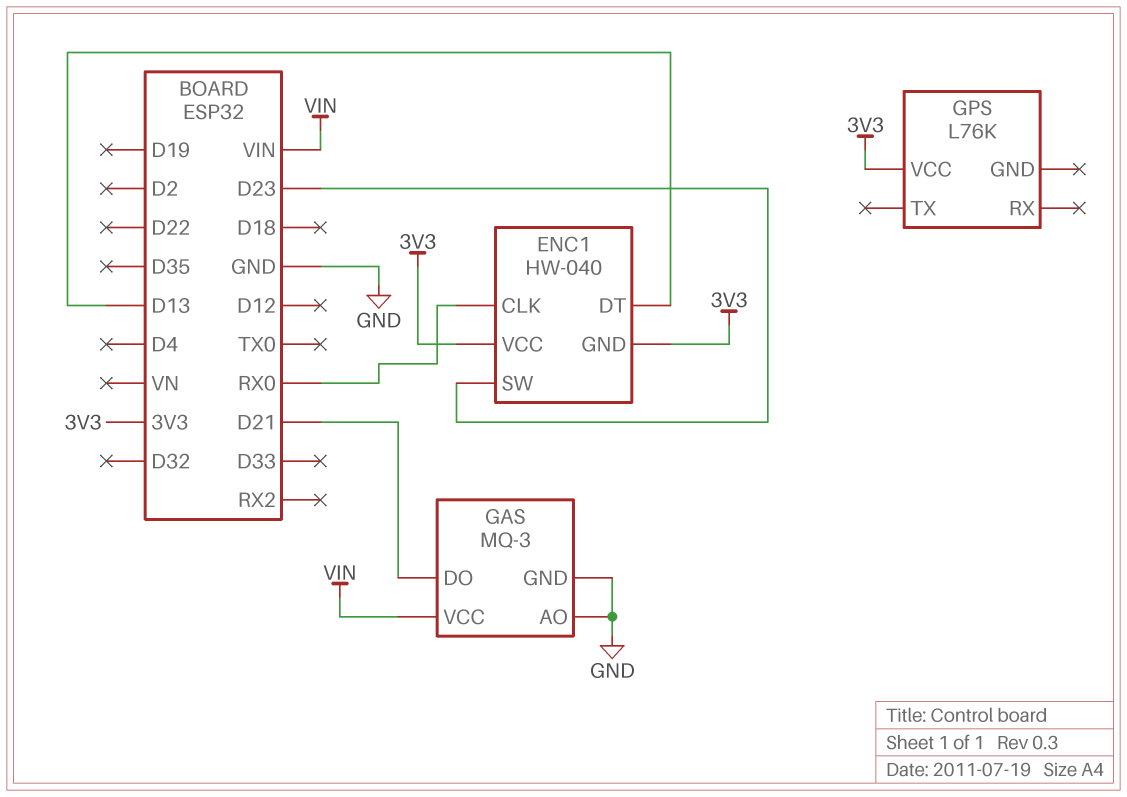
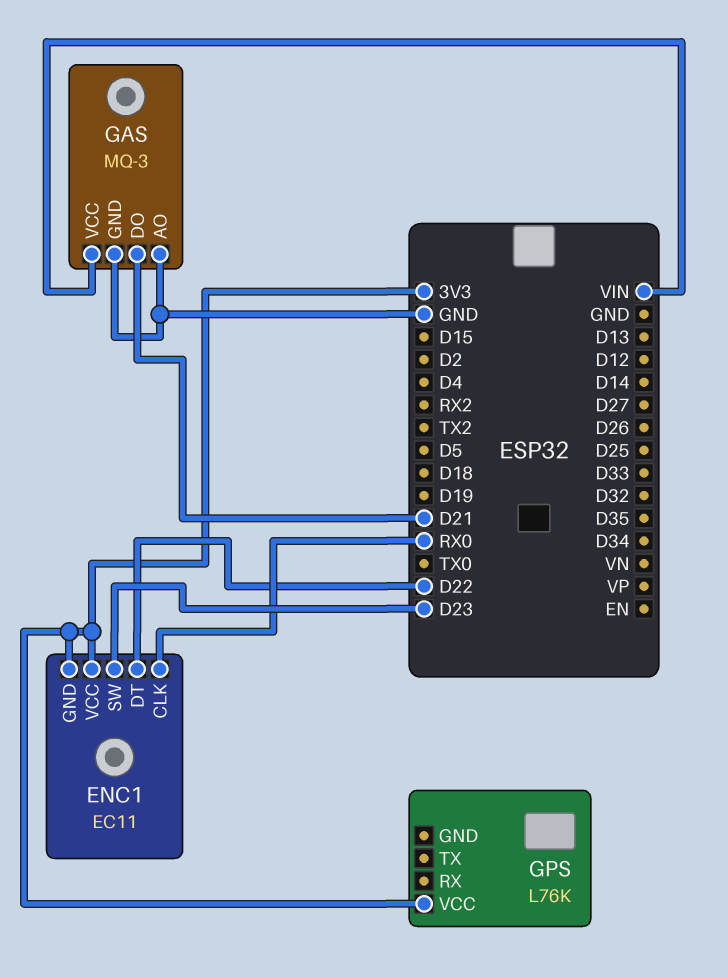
ENC1: HW-040 -> EC11
ENC1 pin DT: D13 -> D22

